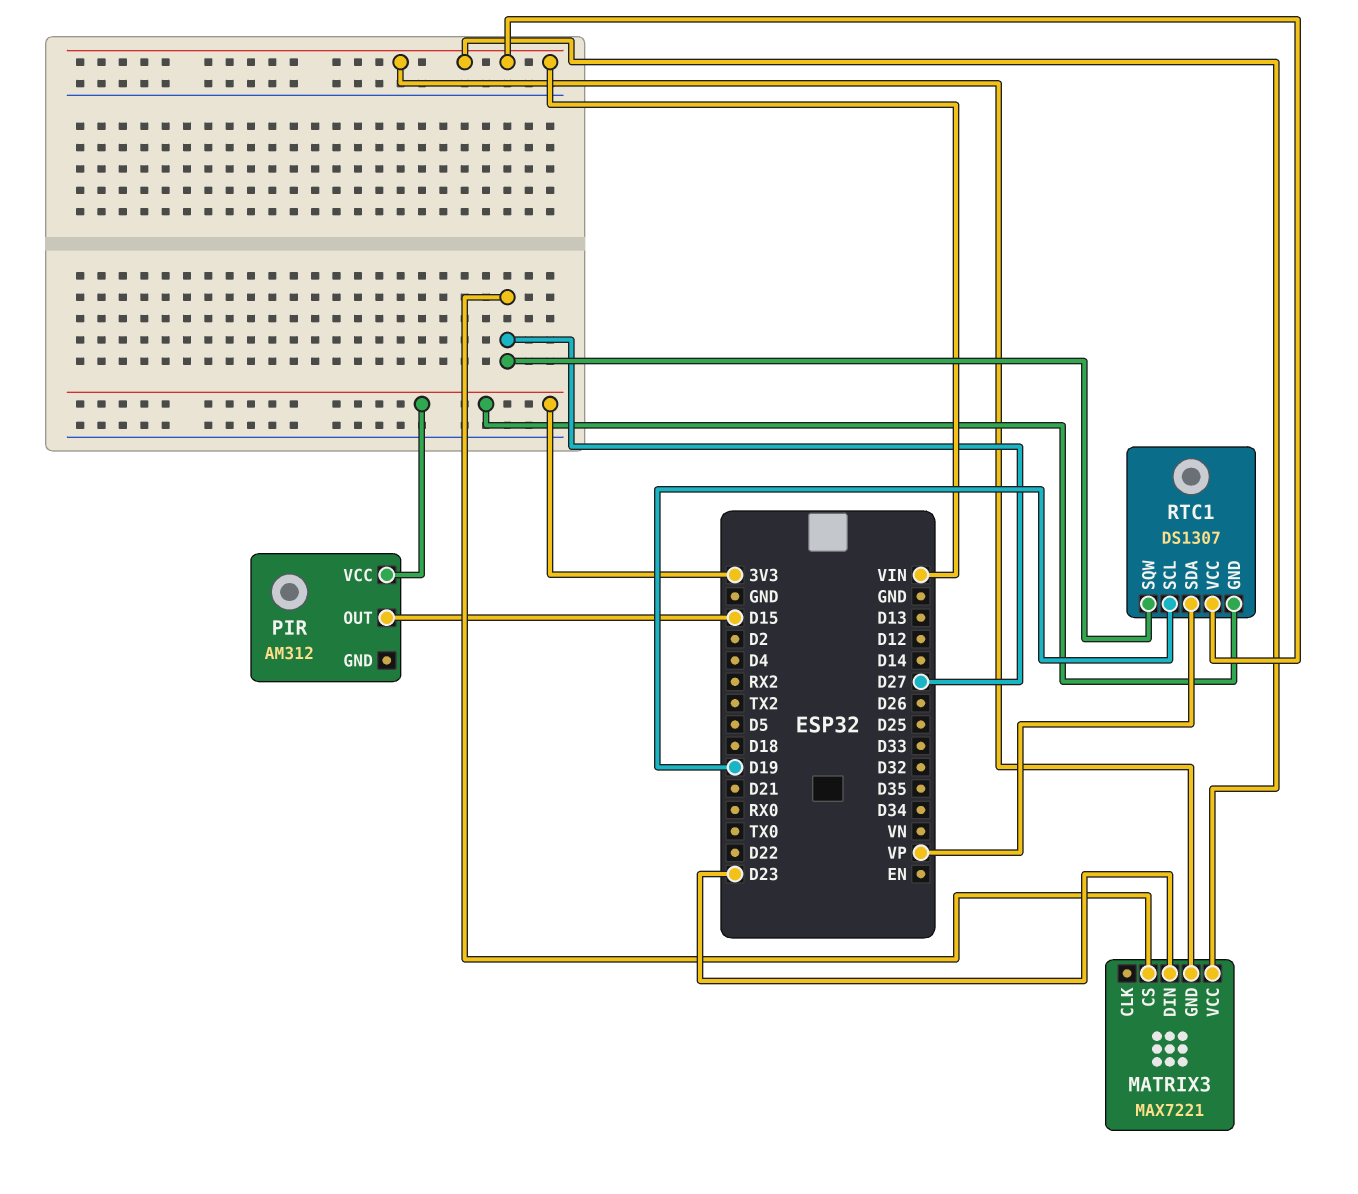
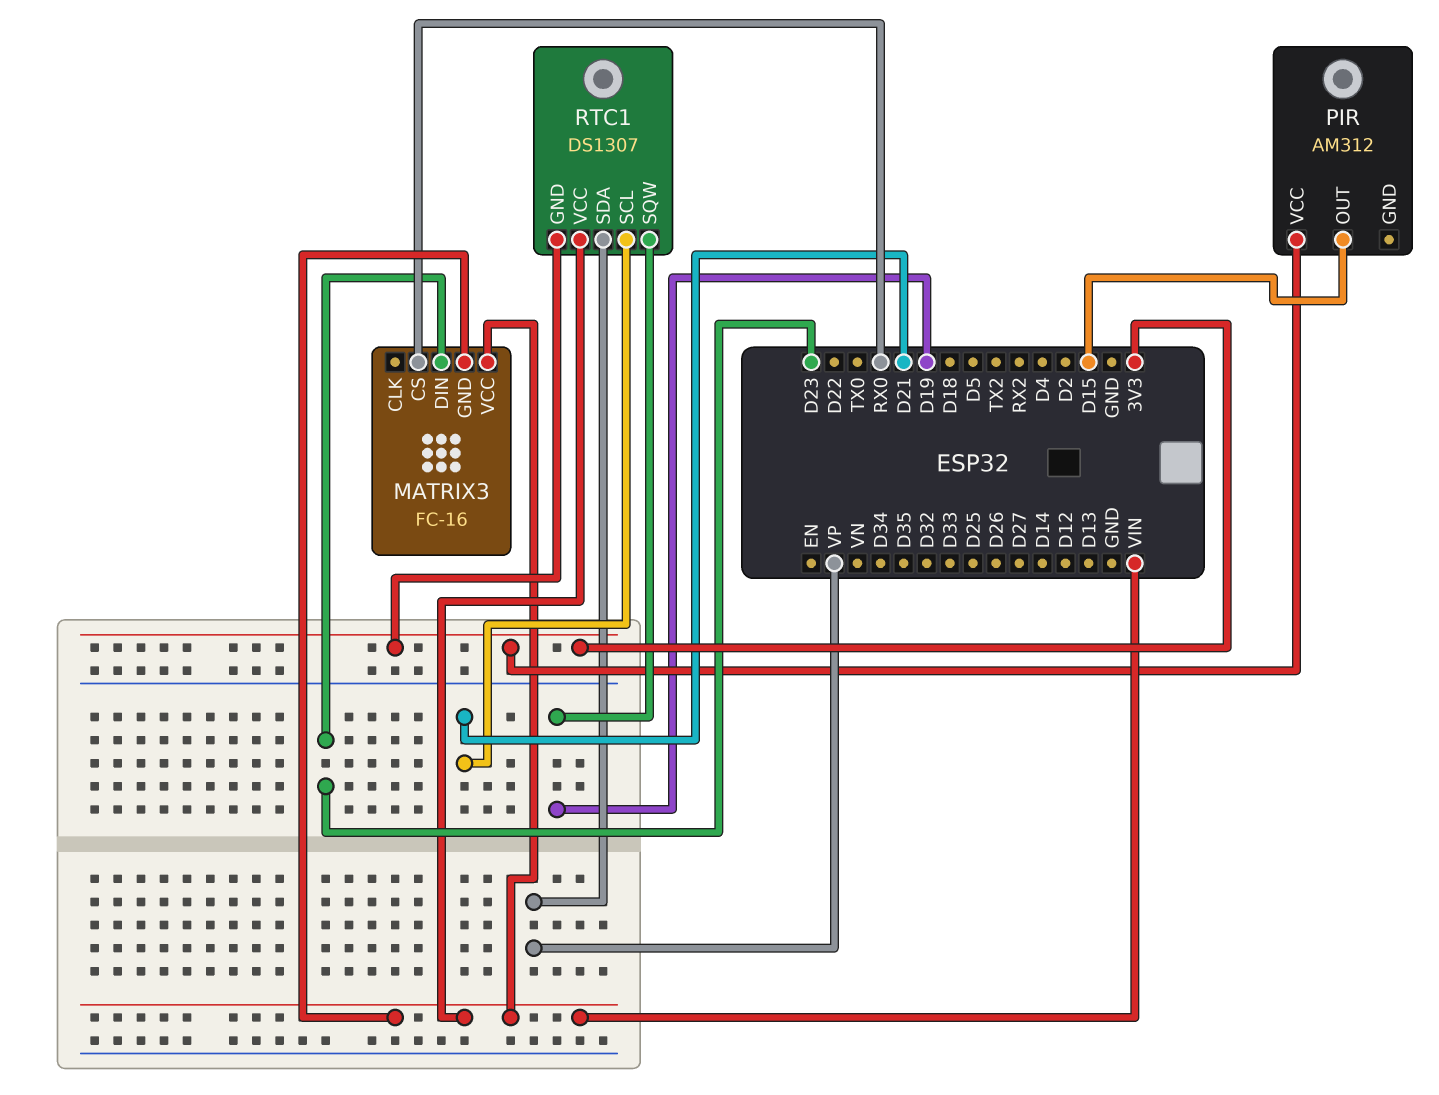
MATRIX3: MAX7221 -> FC-16
MATRIX3 pin CS: D27 -> RX0
RTC1 pin SCL: D19 -> D21
RTC1 pin SQW: D27 -> D19

